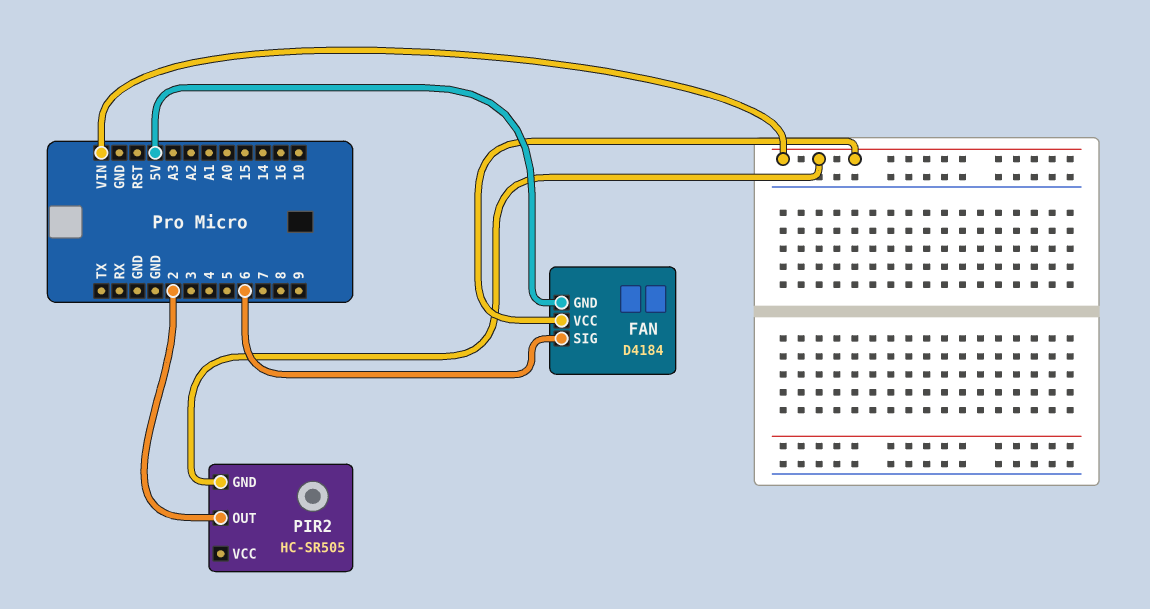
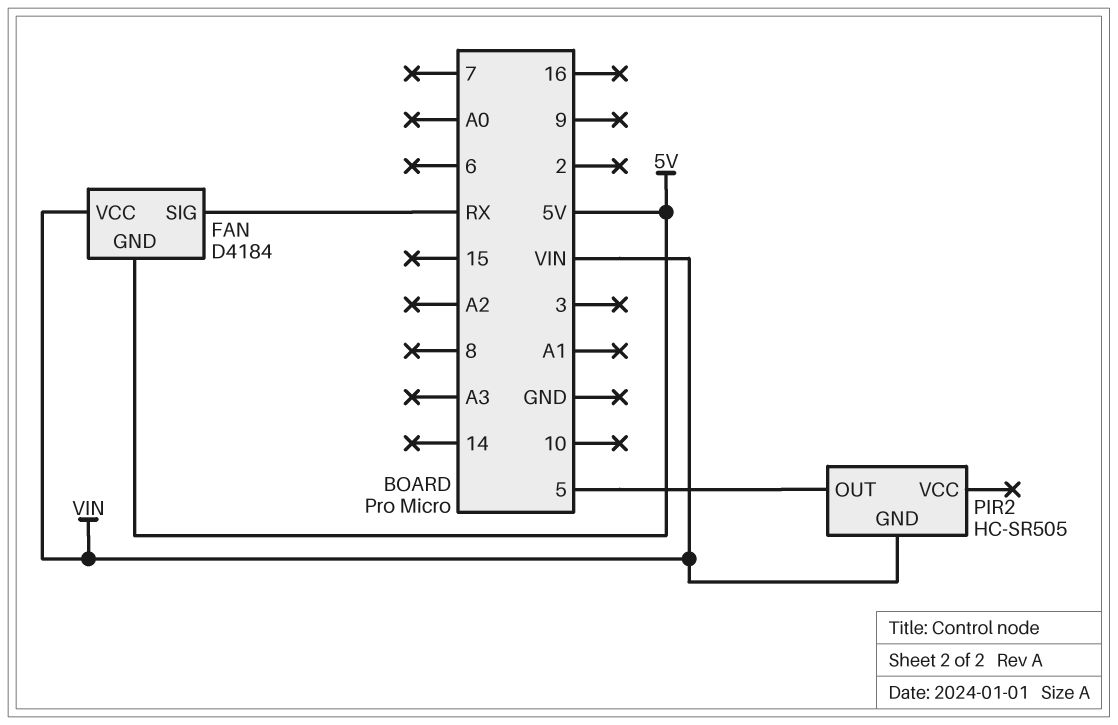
FAN pin SIG: 6 -> RX
PIR2 pin OUT: 2 -> 5

